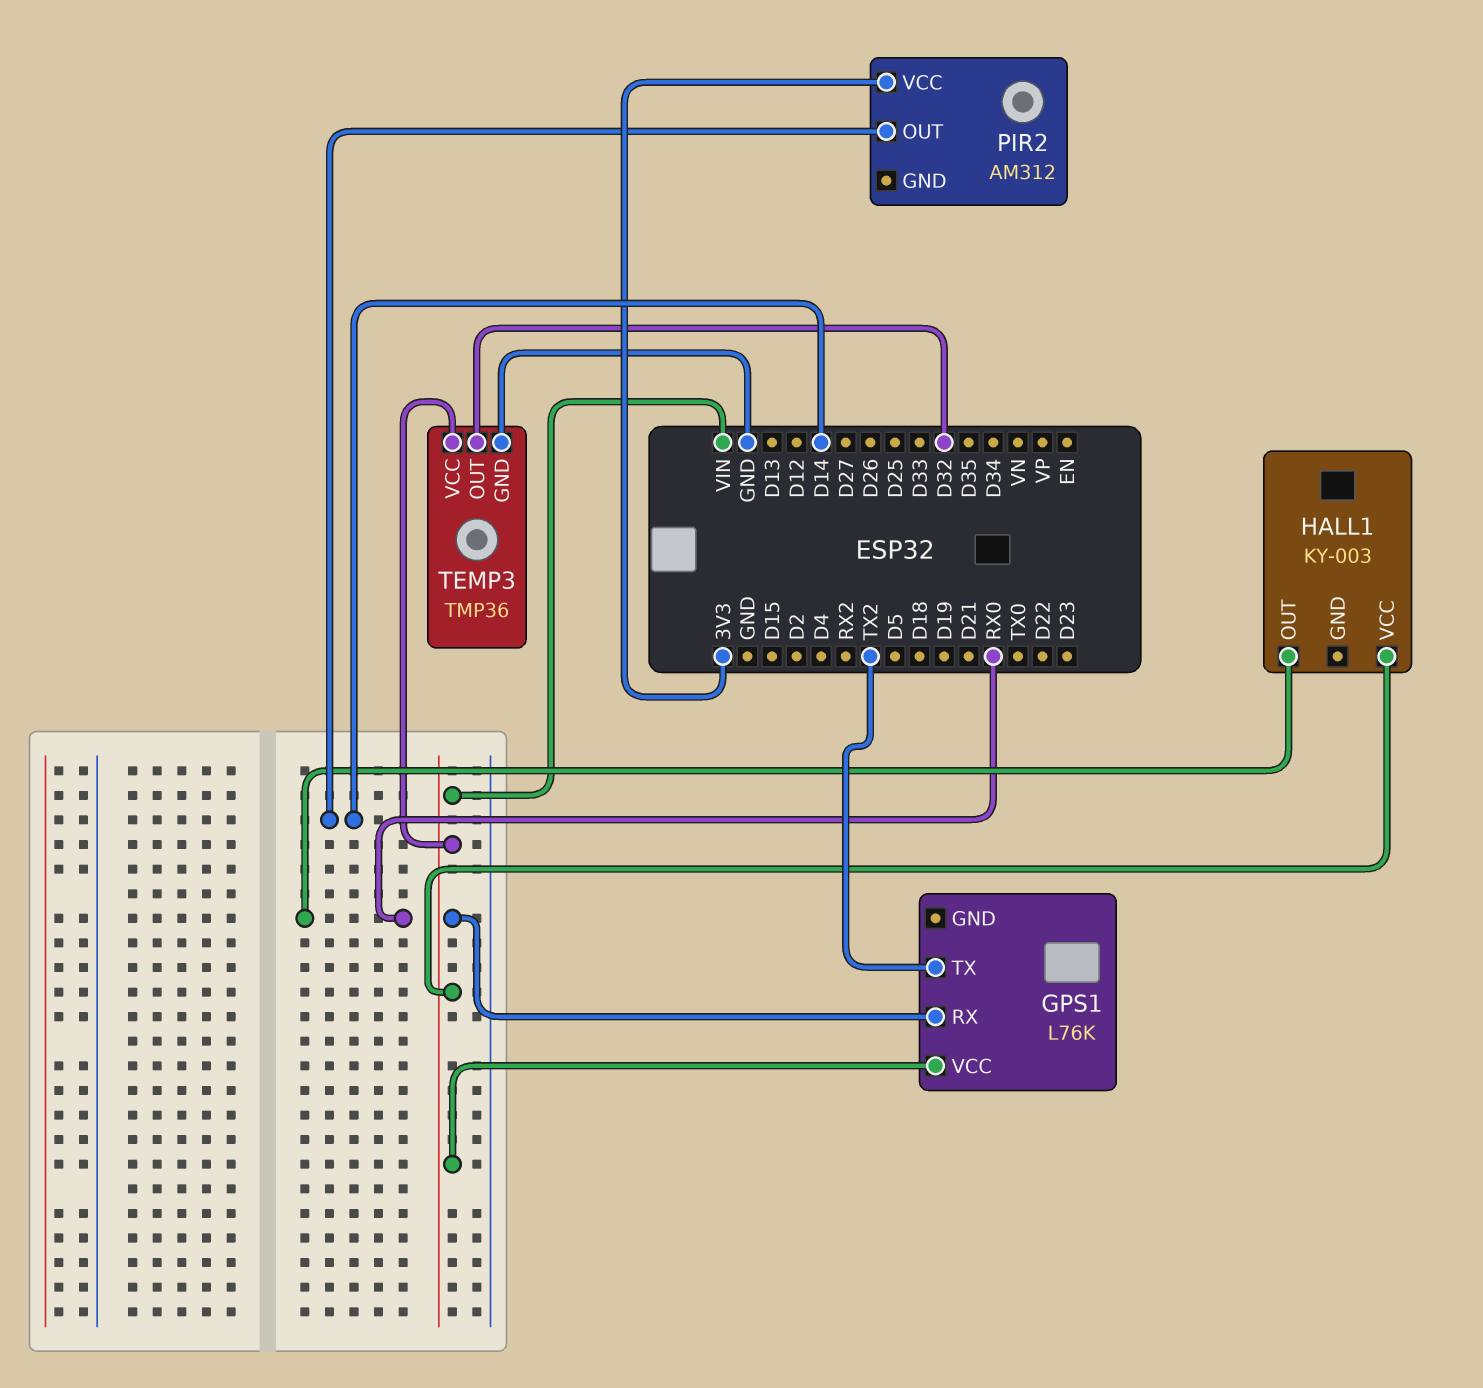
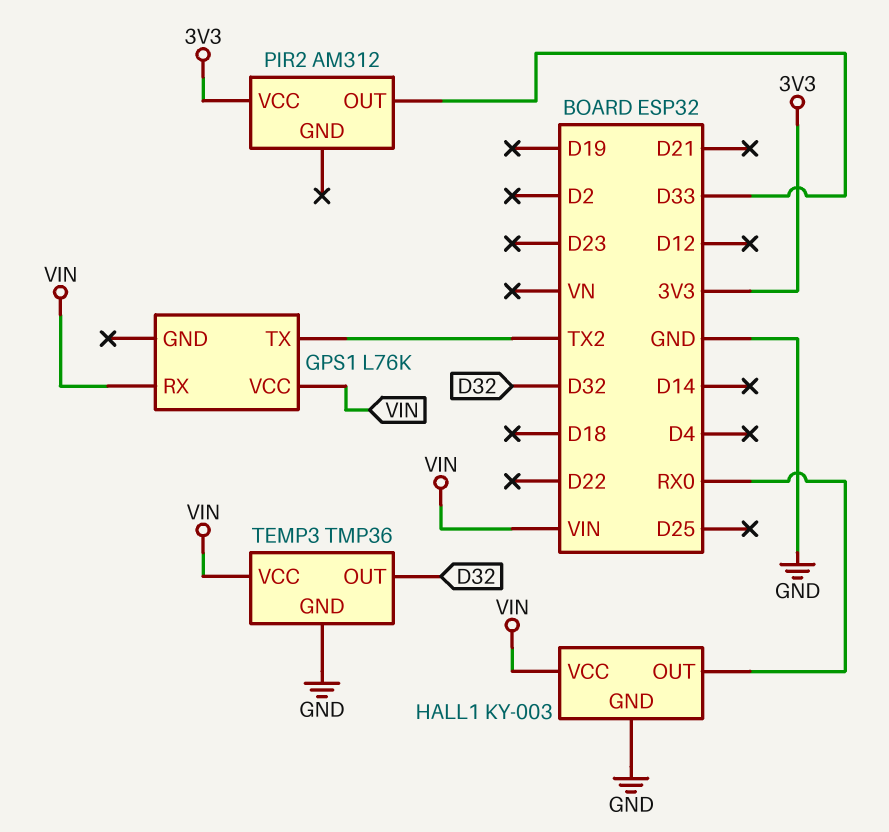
HALL1 pin GND: none -> GND
PIR2 pin OUT: D14 -> D33

